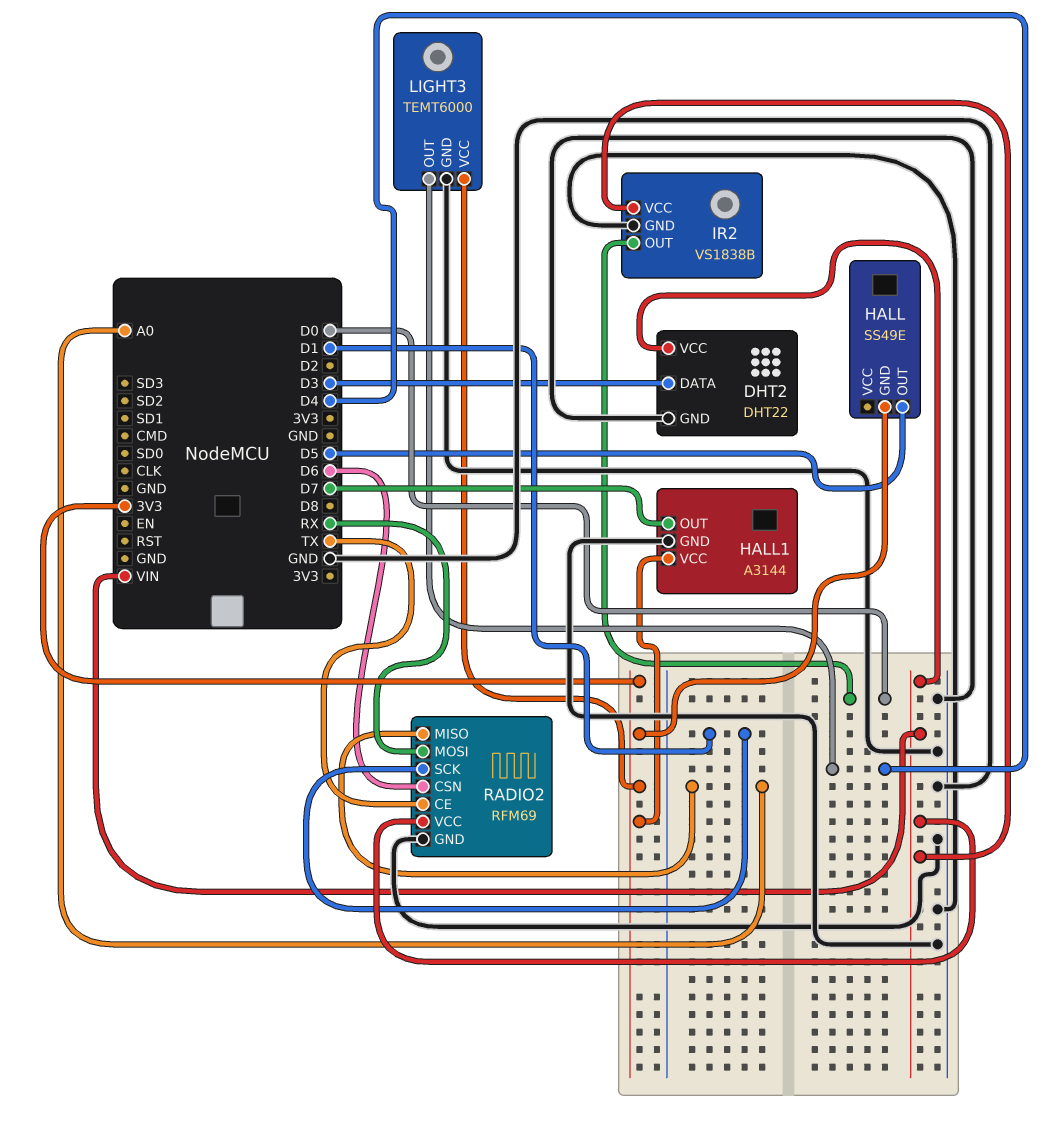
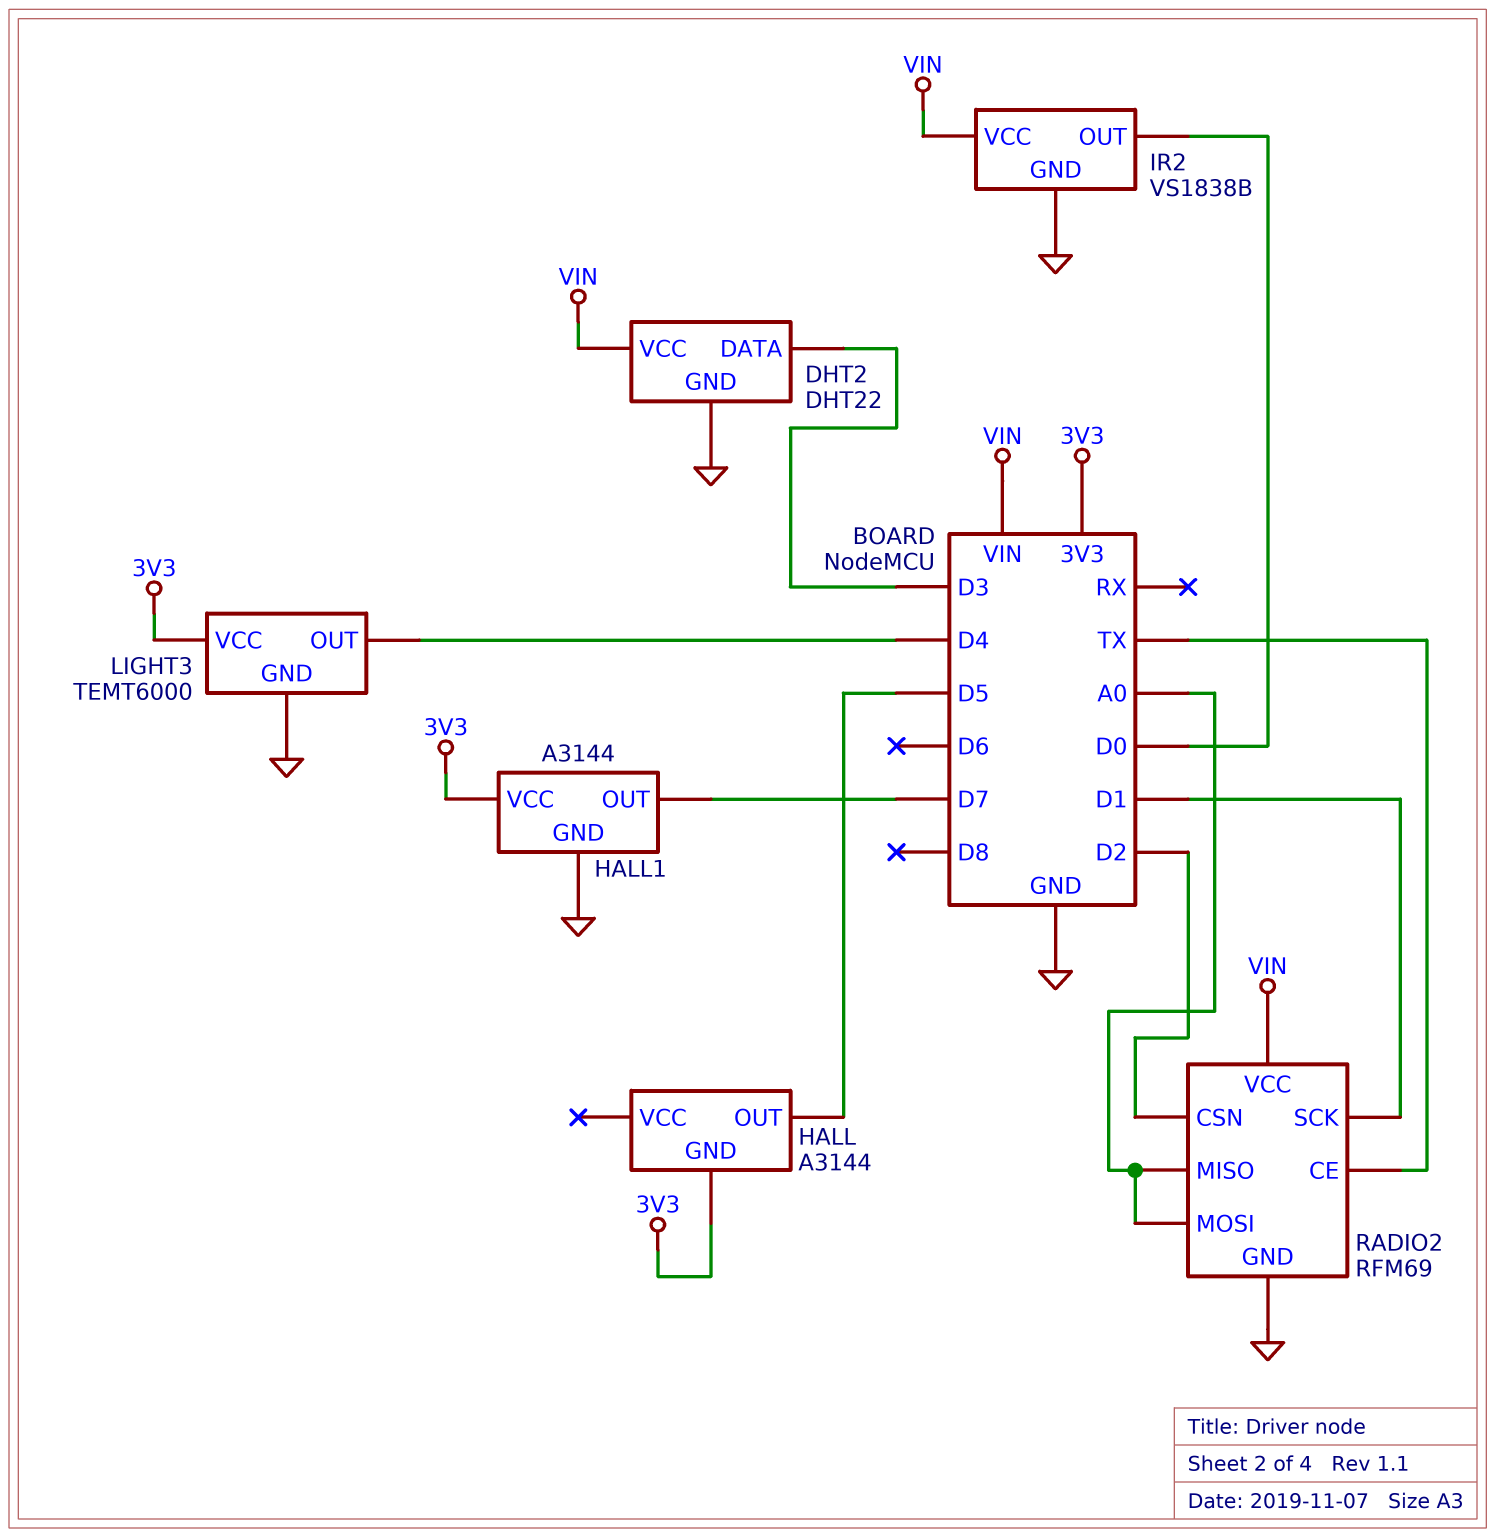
HALL: SS49E -> A3144
RADIO2 pin CSN: D6 -> D2
RADIO2 pin MOSI: RX -> A0

